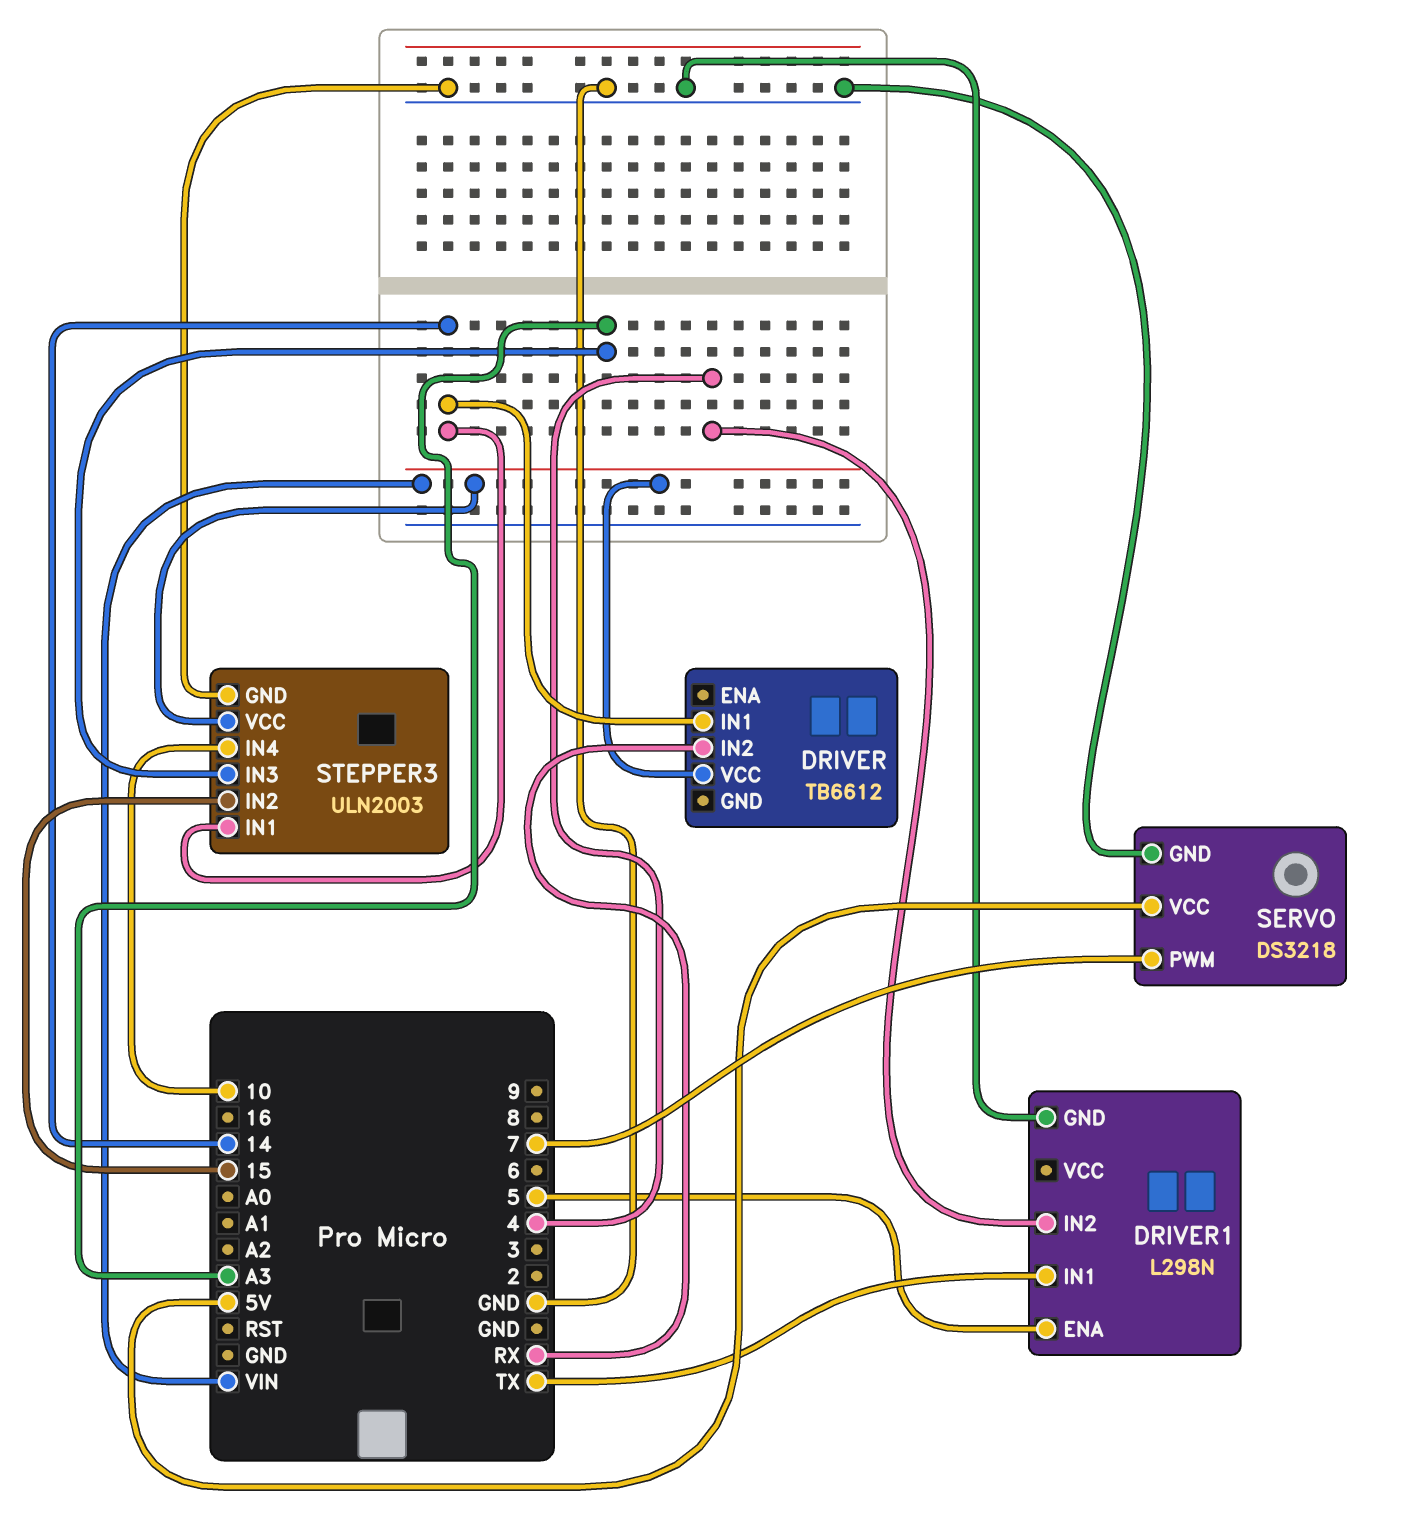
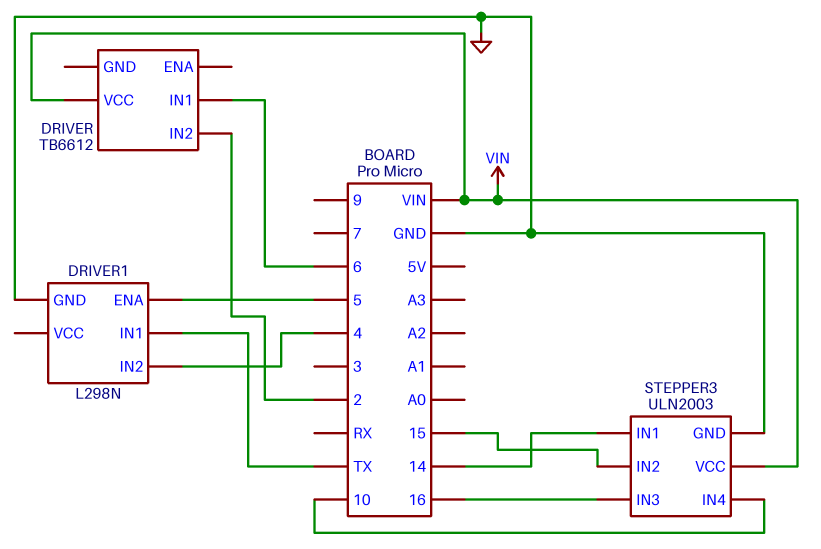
DRIVER pin IN1: 14 -> 6
DRIVER pin IN2: RX -> 2
SERVO: DS3218 -> none
SERVO pin GND: GND -> none
SERVO pin PWM: 7 -> none
SERVO pin VCC: 5V -> none
STEPPER3 pin IN3: A3 -> 16

